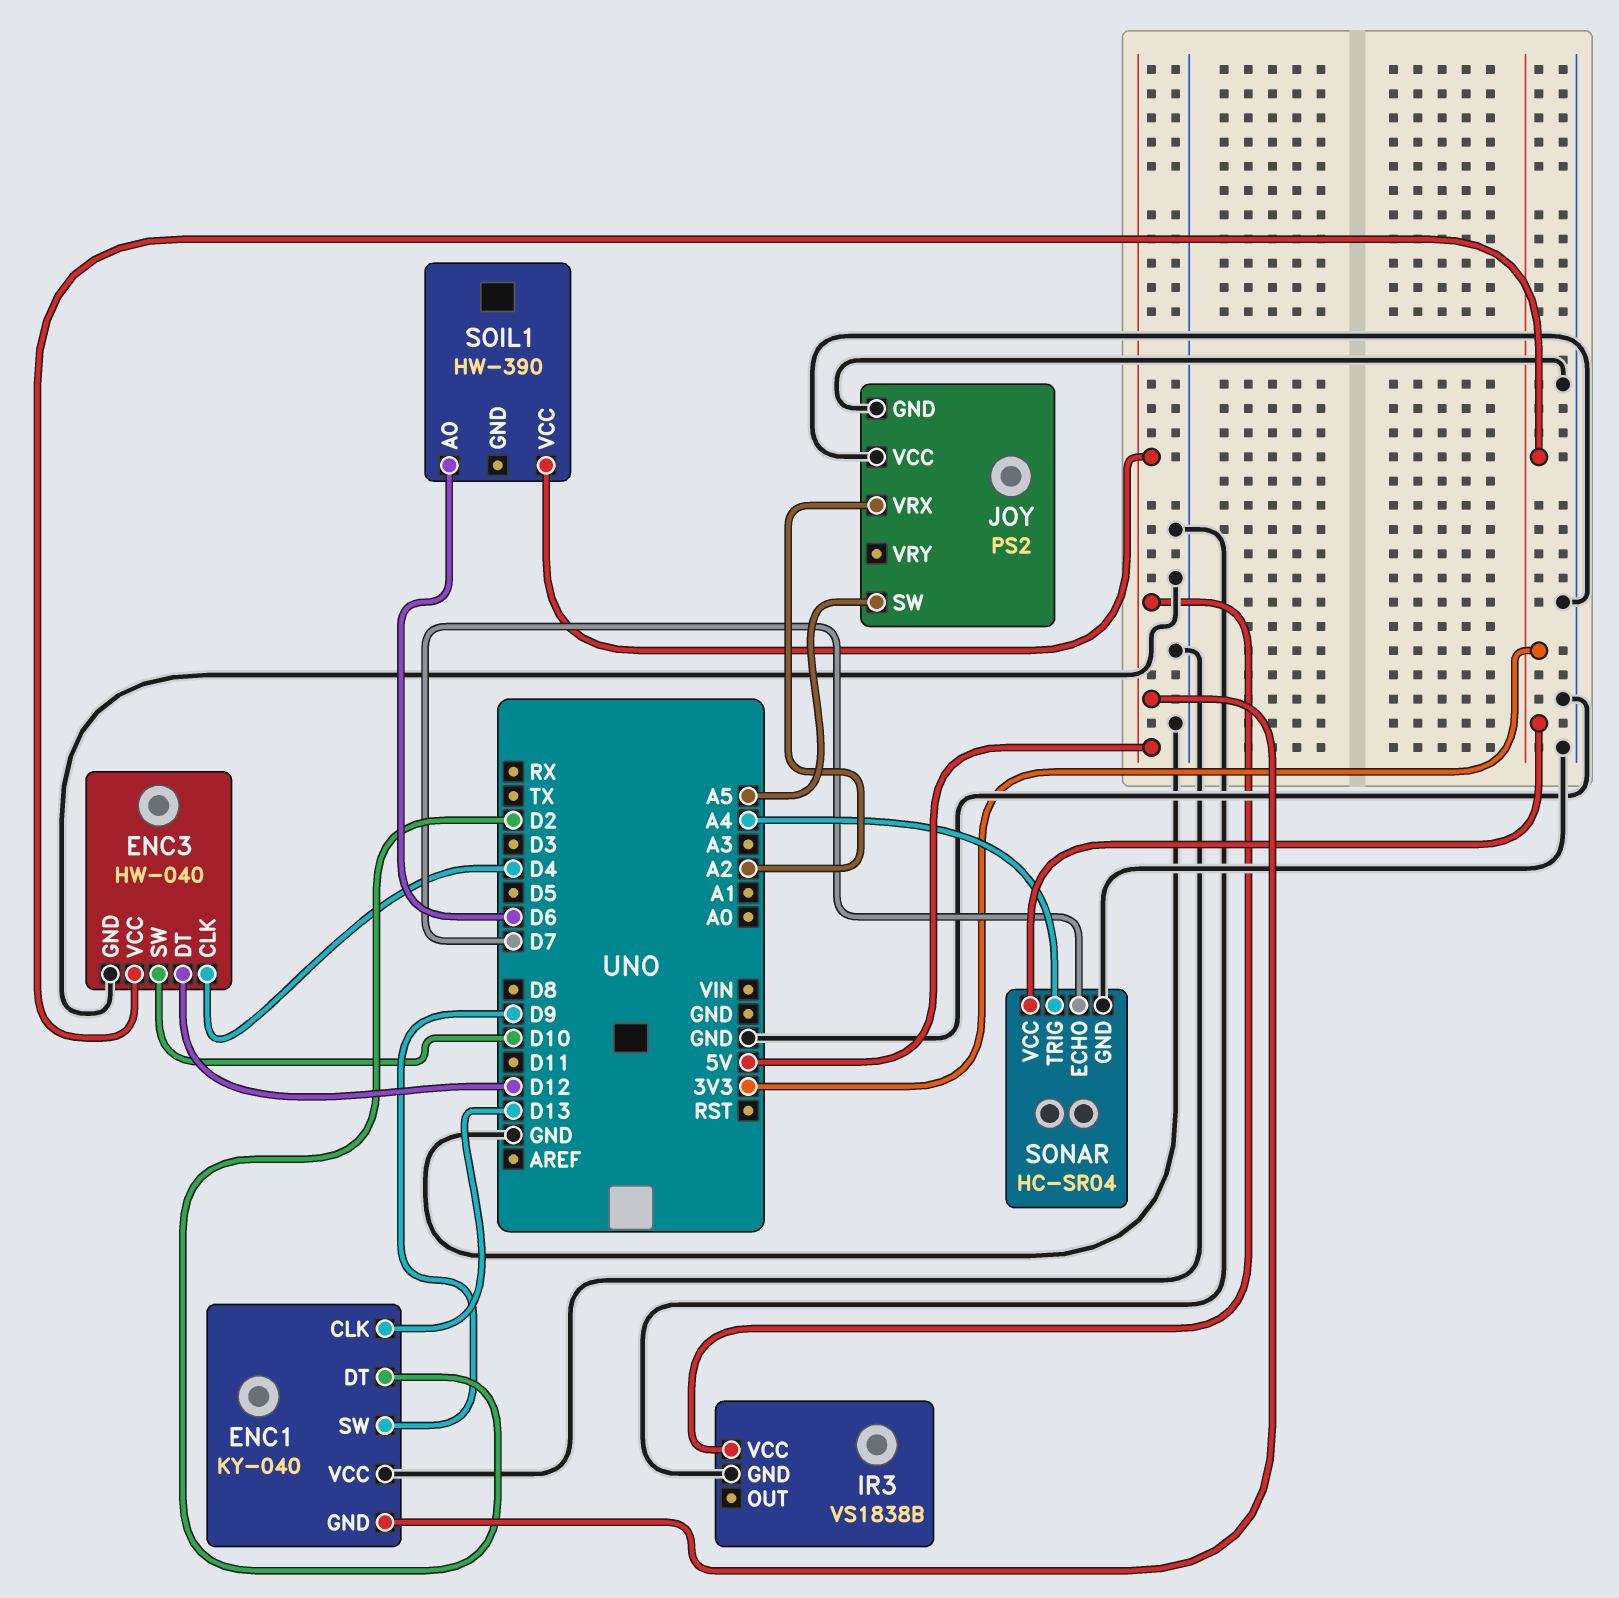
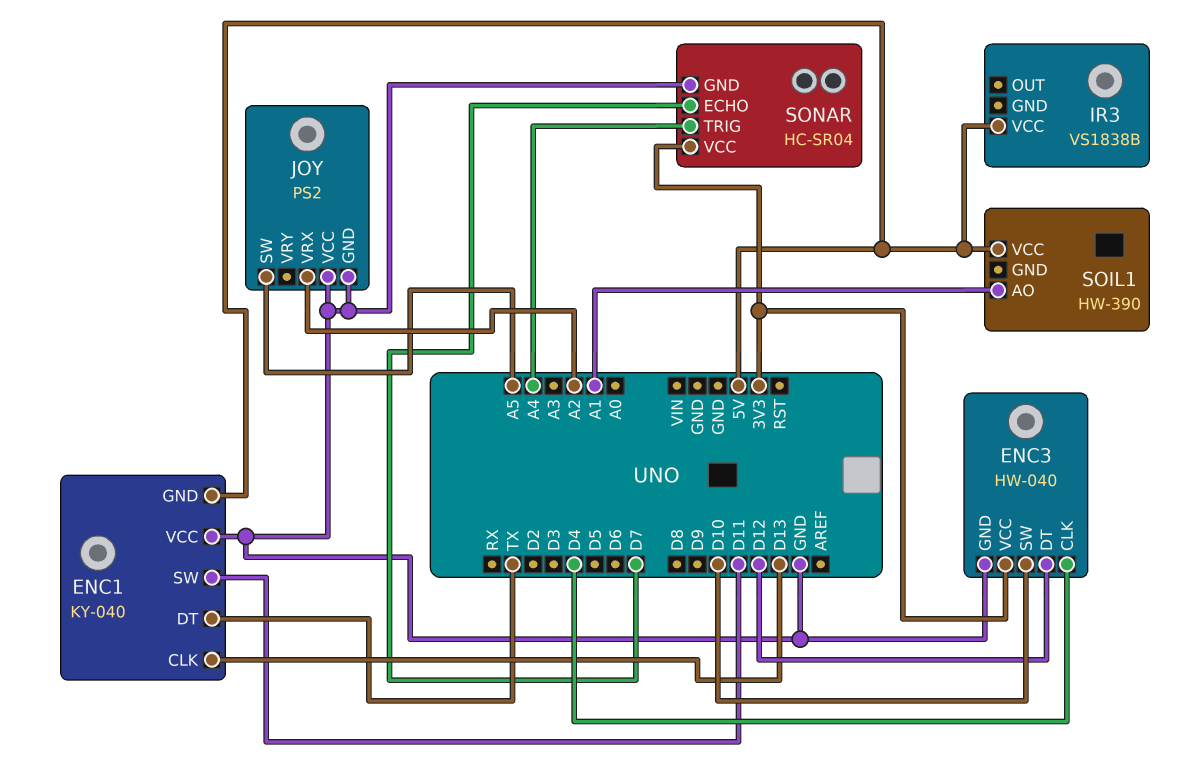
ENC1 pin DT: D2 -> TX
ENC1 pin SW: D9 -> D11
IR3 pin GND: GND -> none
SOIL1 pin AO: D6 -> A1

